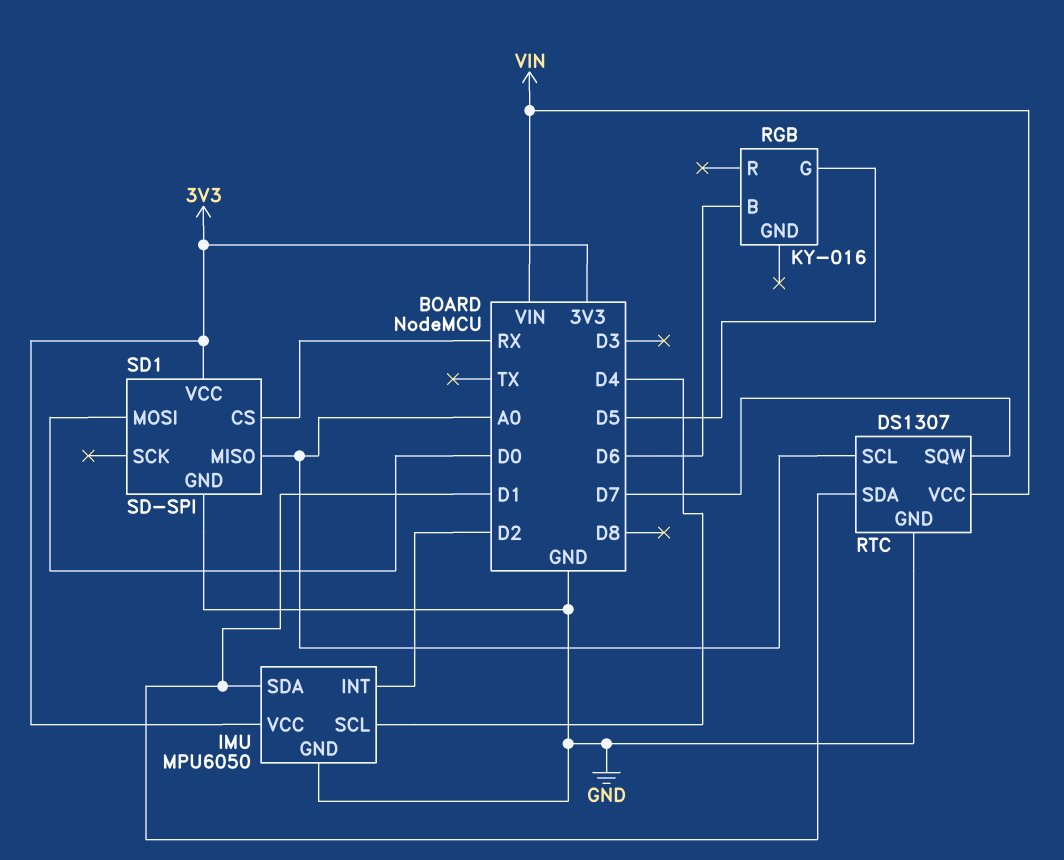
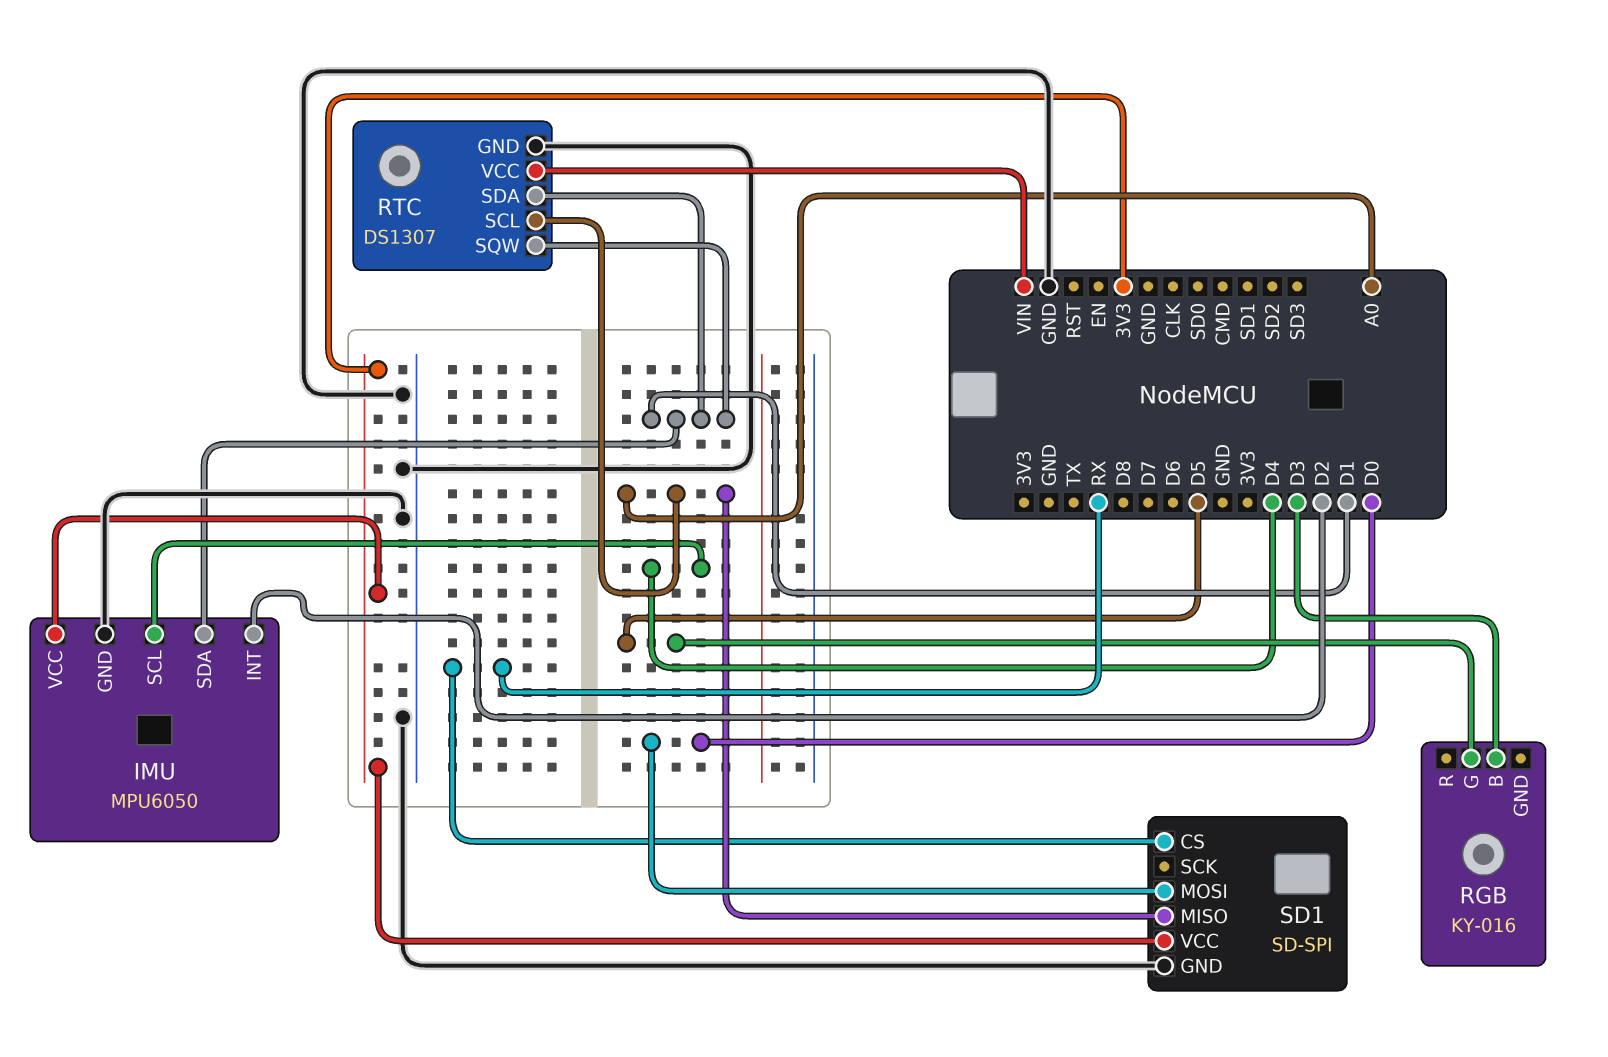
RGB pin B: D6 -> D3
RTC pin SQW: D7 -> D1

